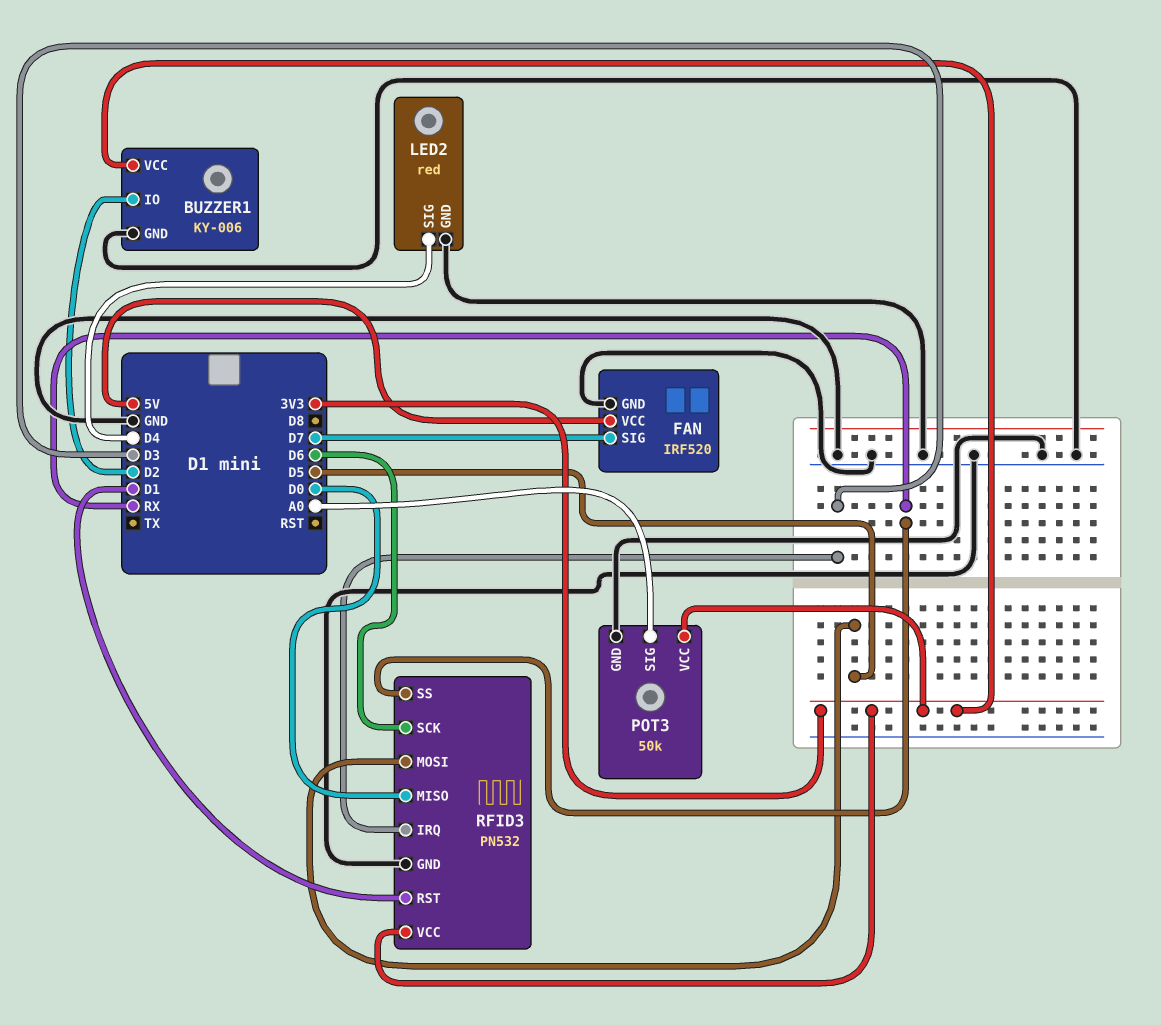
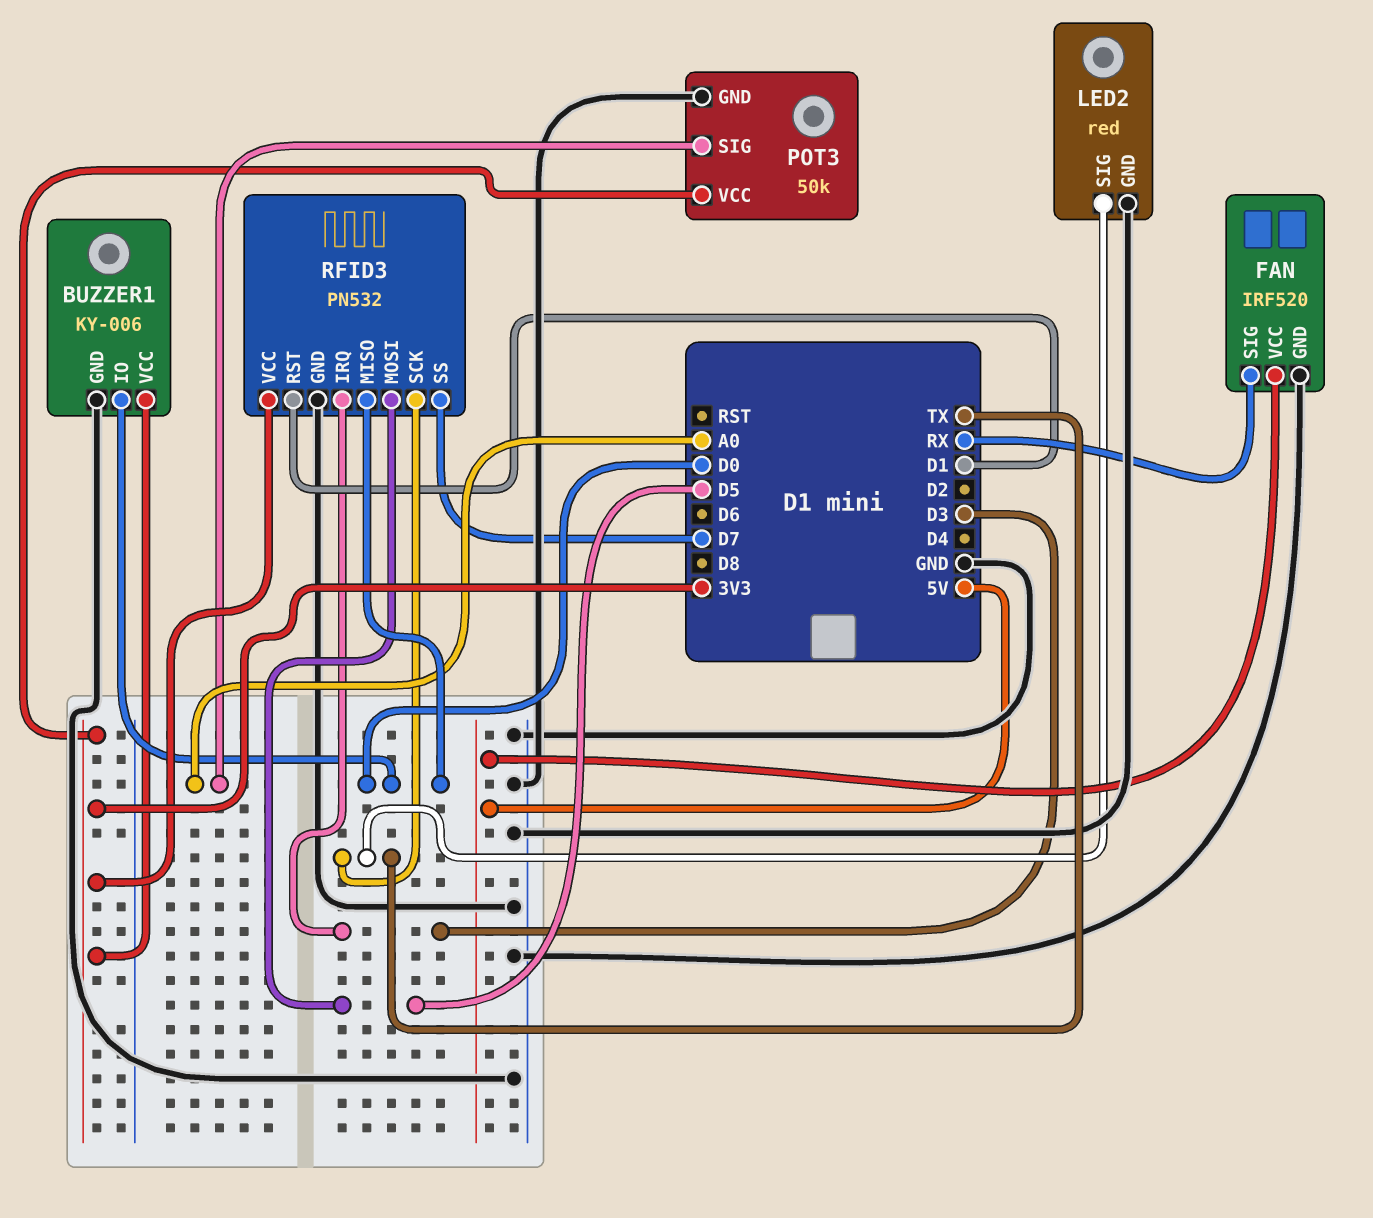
BUZZER1 pin IO: D2 -> D0
FAN pin SIG: D7 -> RX
LED2 pin SIG: D4 -> TX
RFID3 pin SCK: D6 -> TX
RFID3 pin SS: RX -> D7

